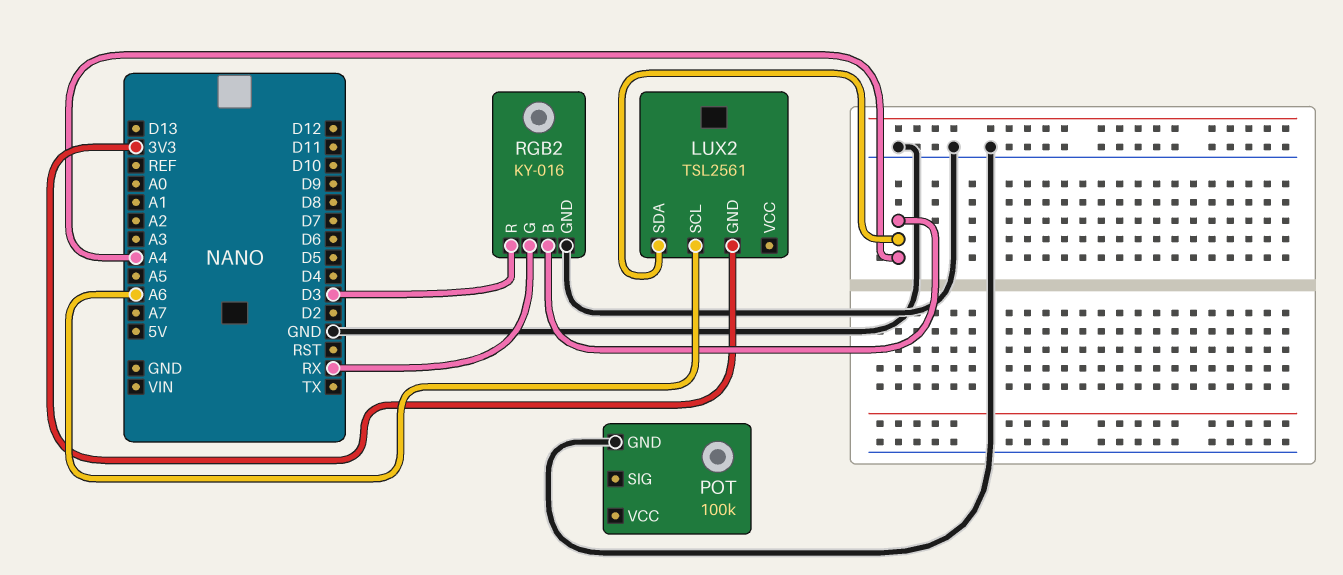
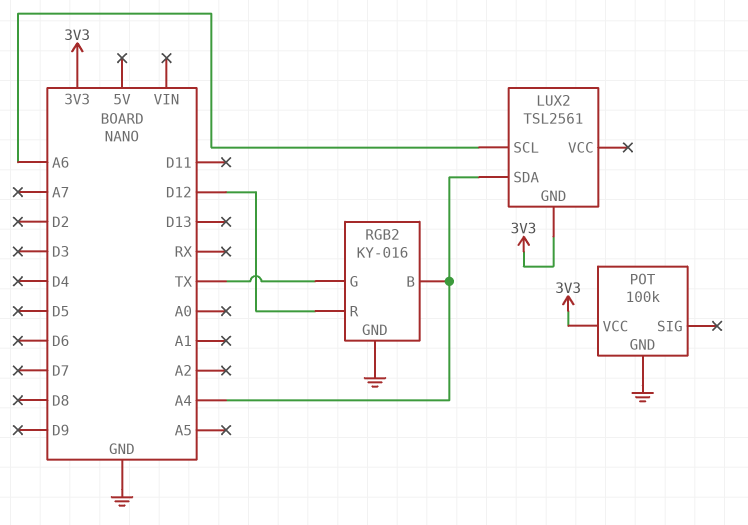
POT pin VCC: none -> 3V3
RGB2 pin G: RX -> TX
RGB2 pin R: D3 -> D12

